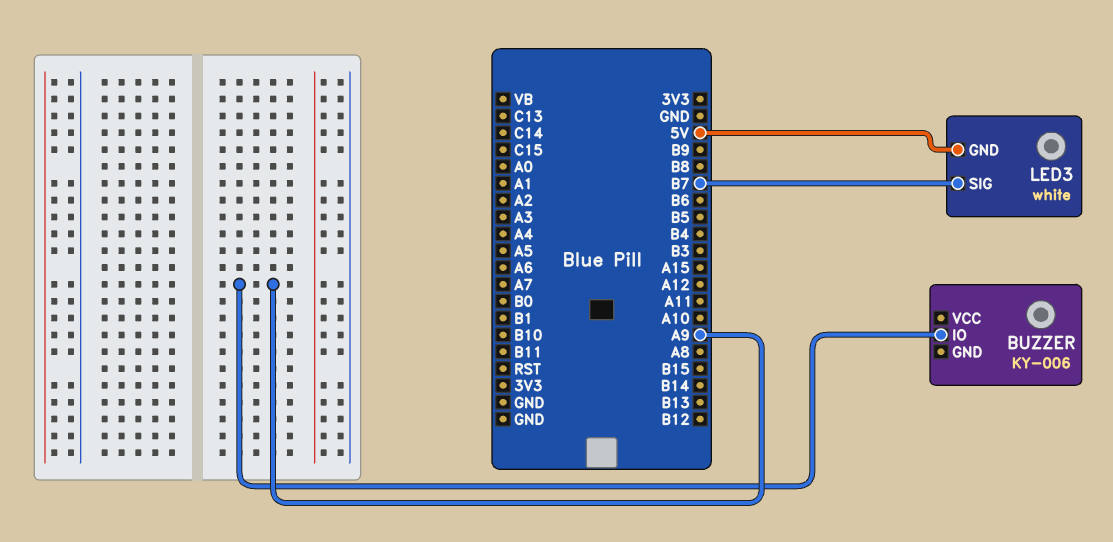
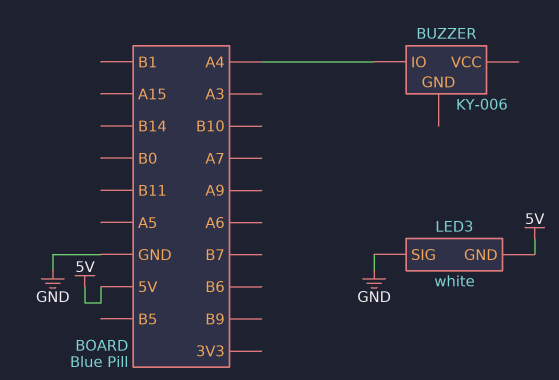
BUZZER pin IO: A9 -> A4
LED3 pin SIG: B7 -> GND

